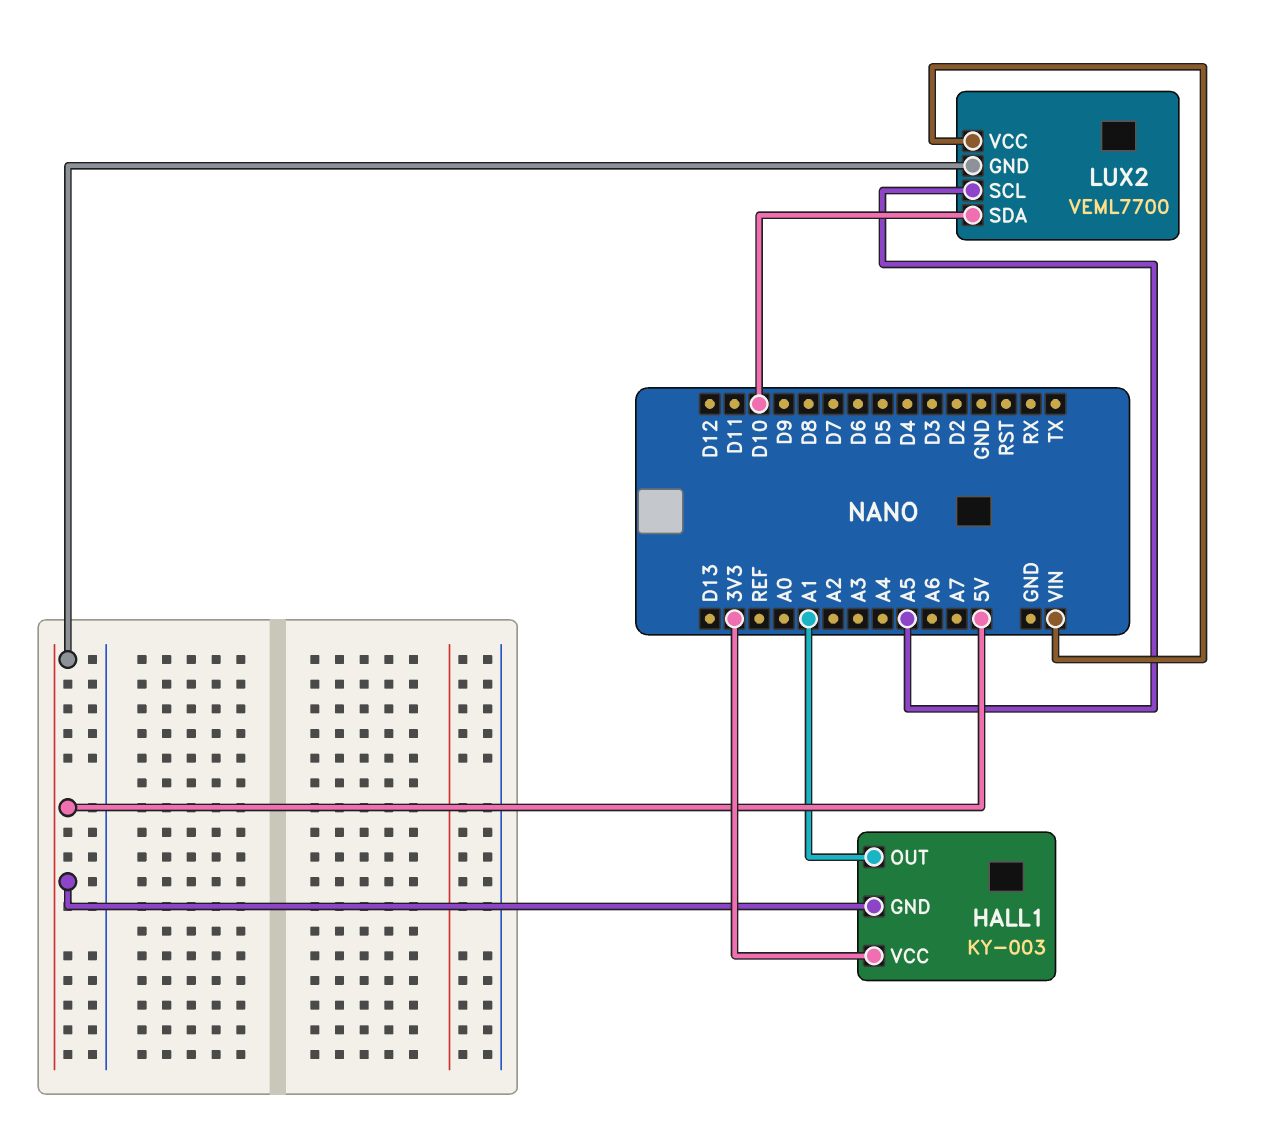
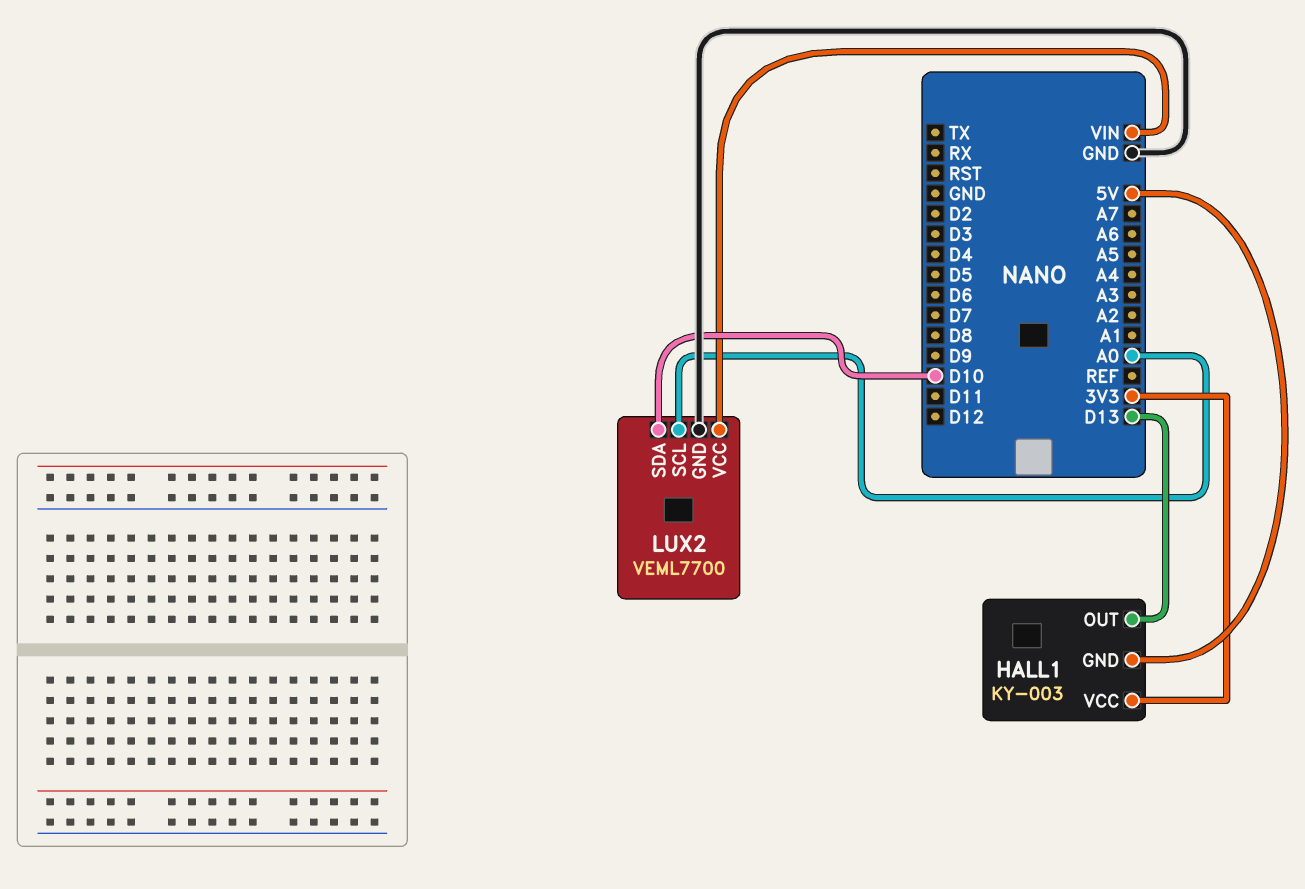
HALL1 pin OUT: A1 -> D13
LUX2 pin GND: 5V -> GND
LUX2 pin SCL: A5 -> A0

